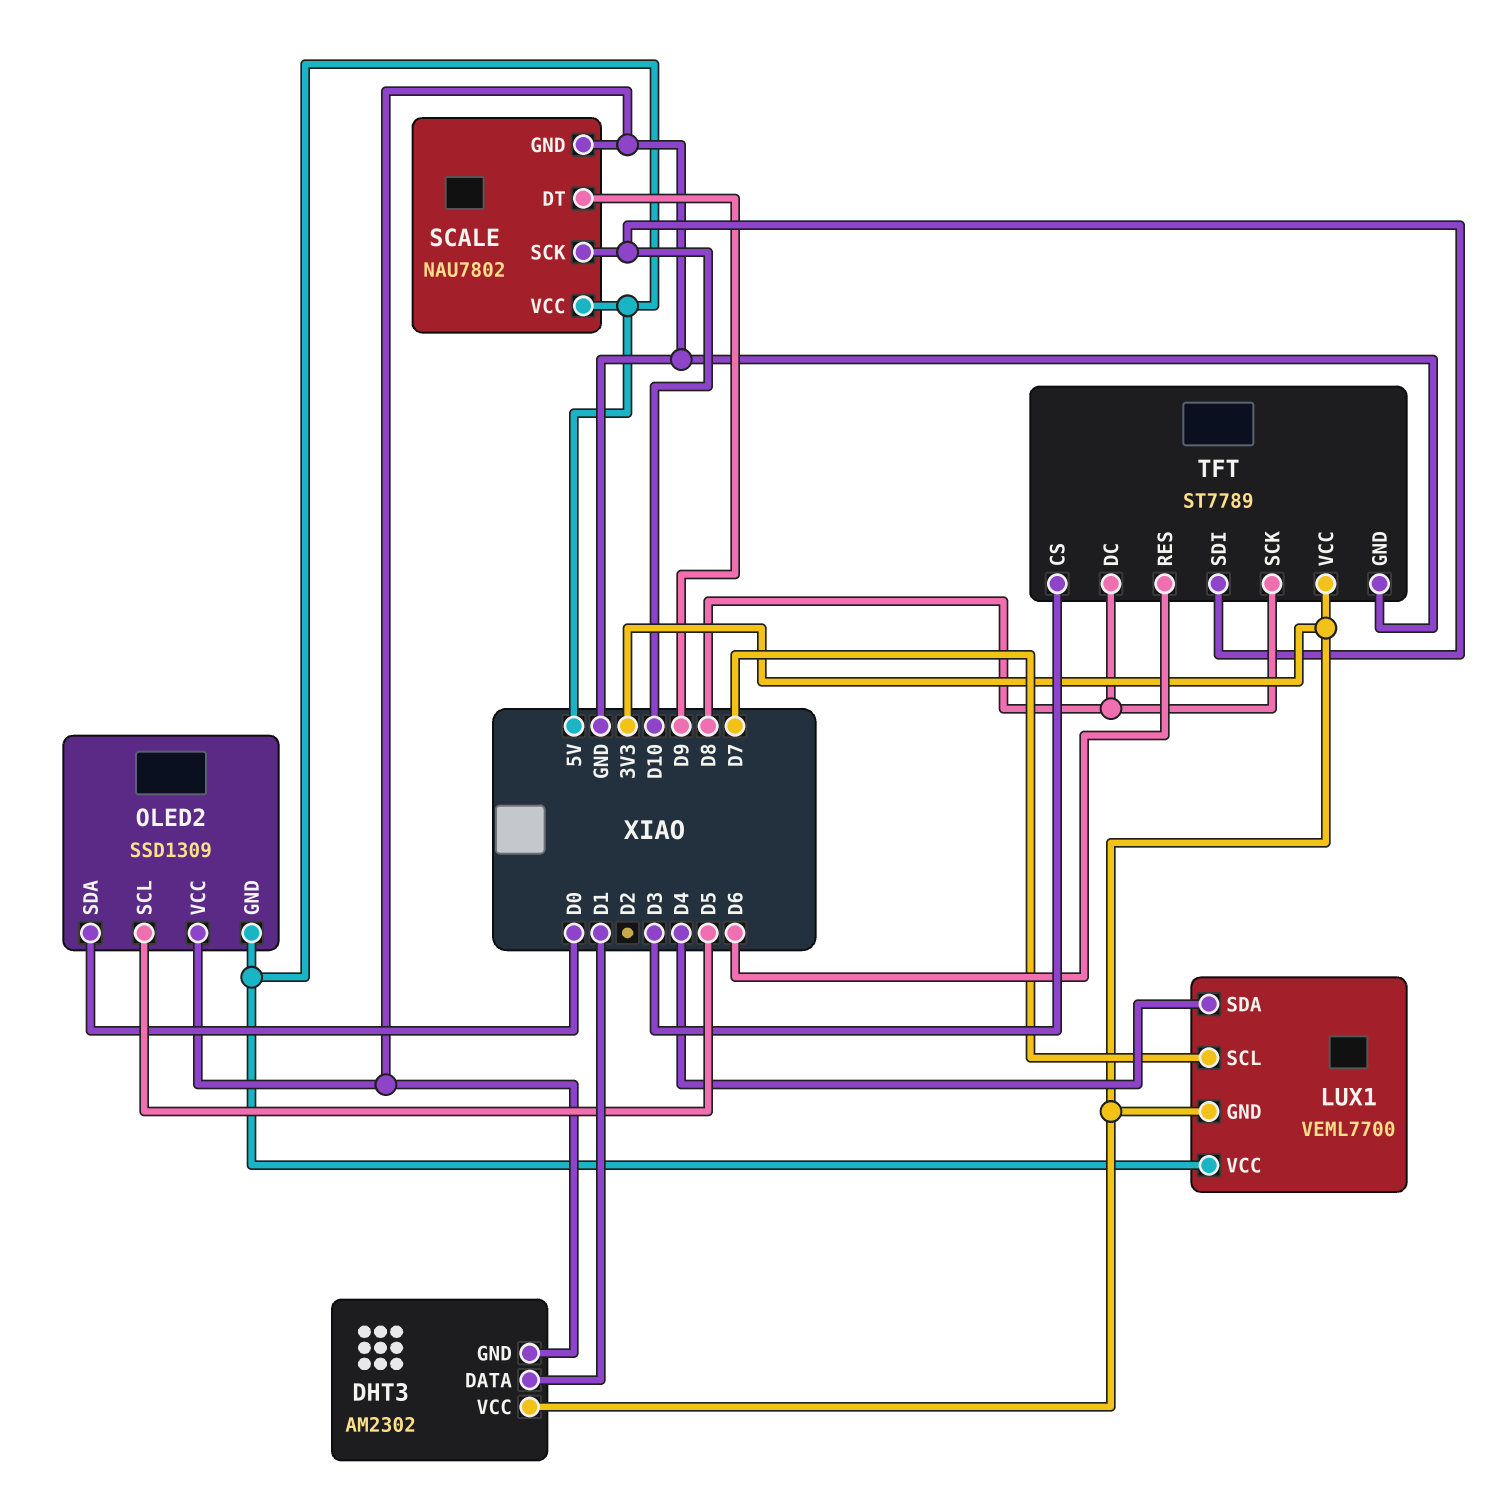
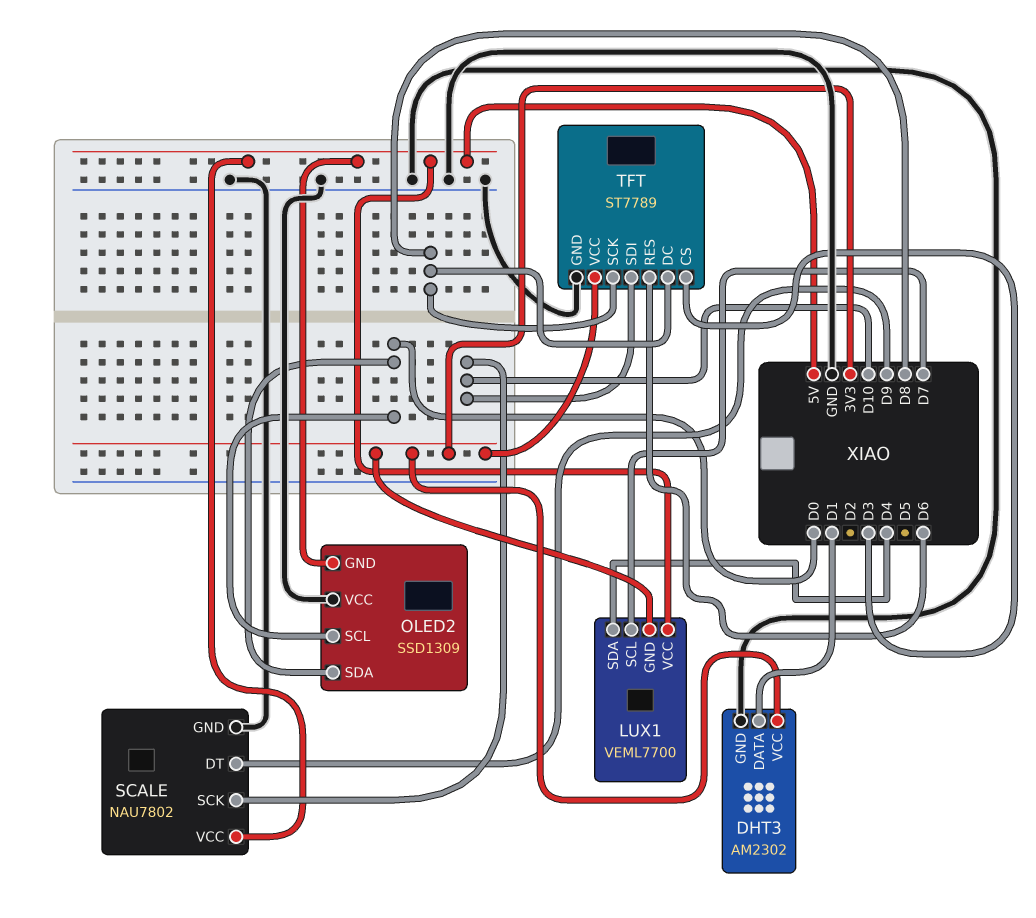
OLED2 pin SCL: D5 -> D0

